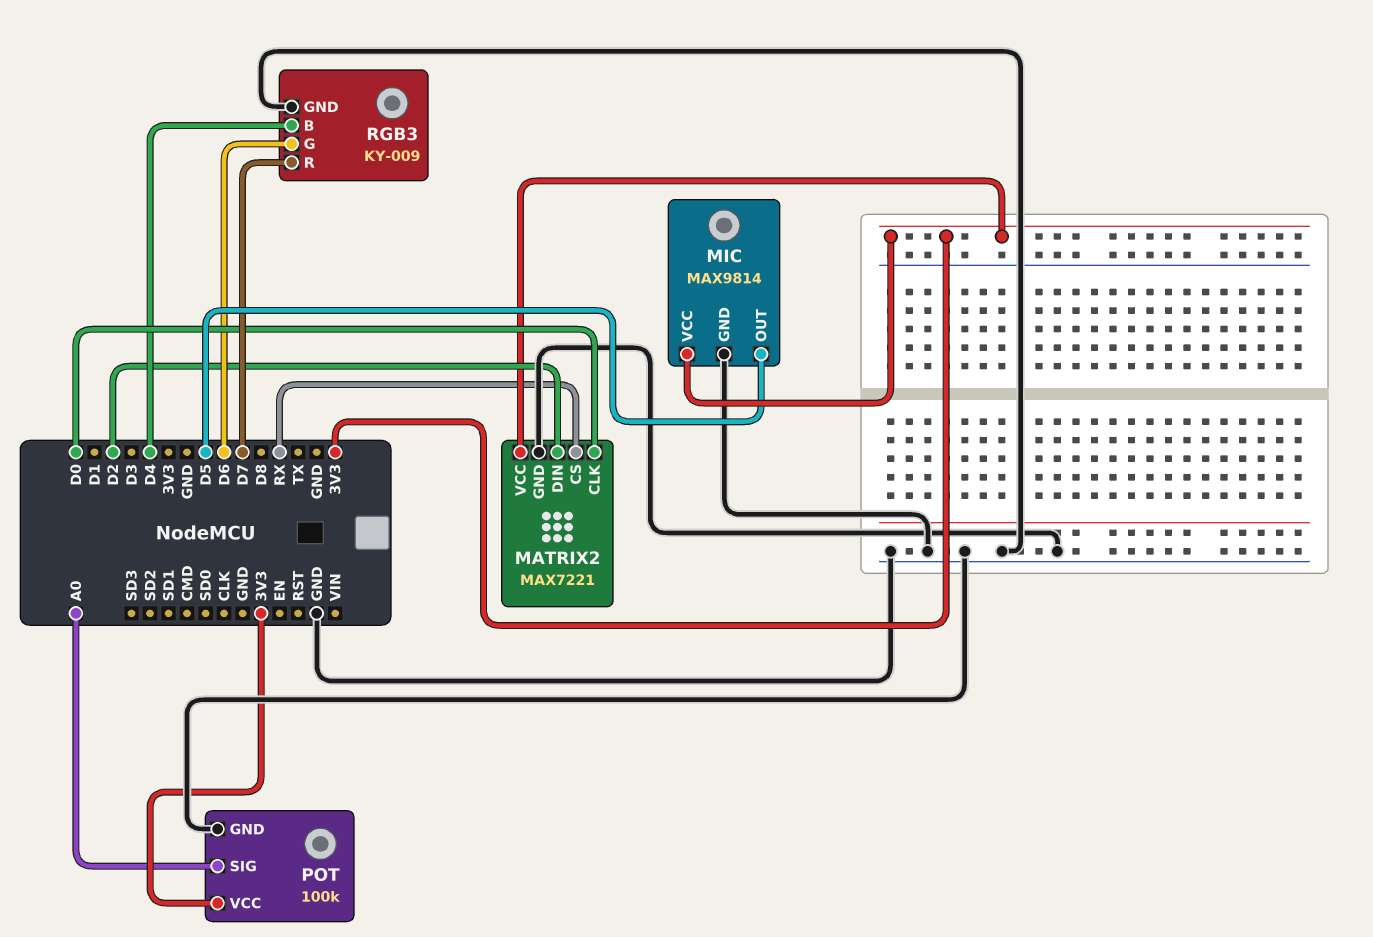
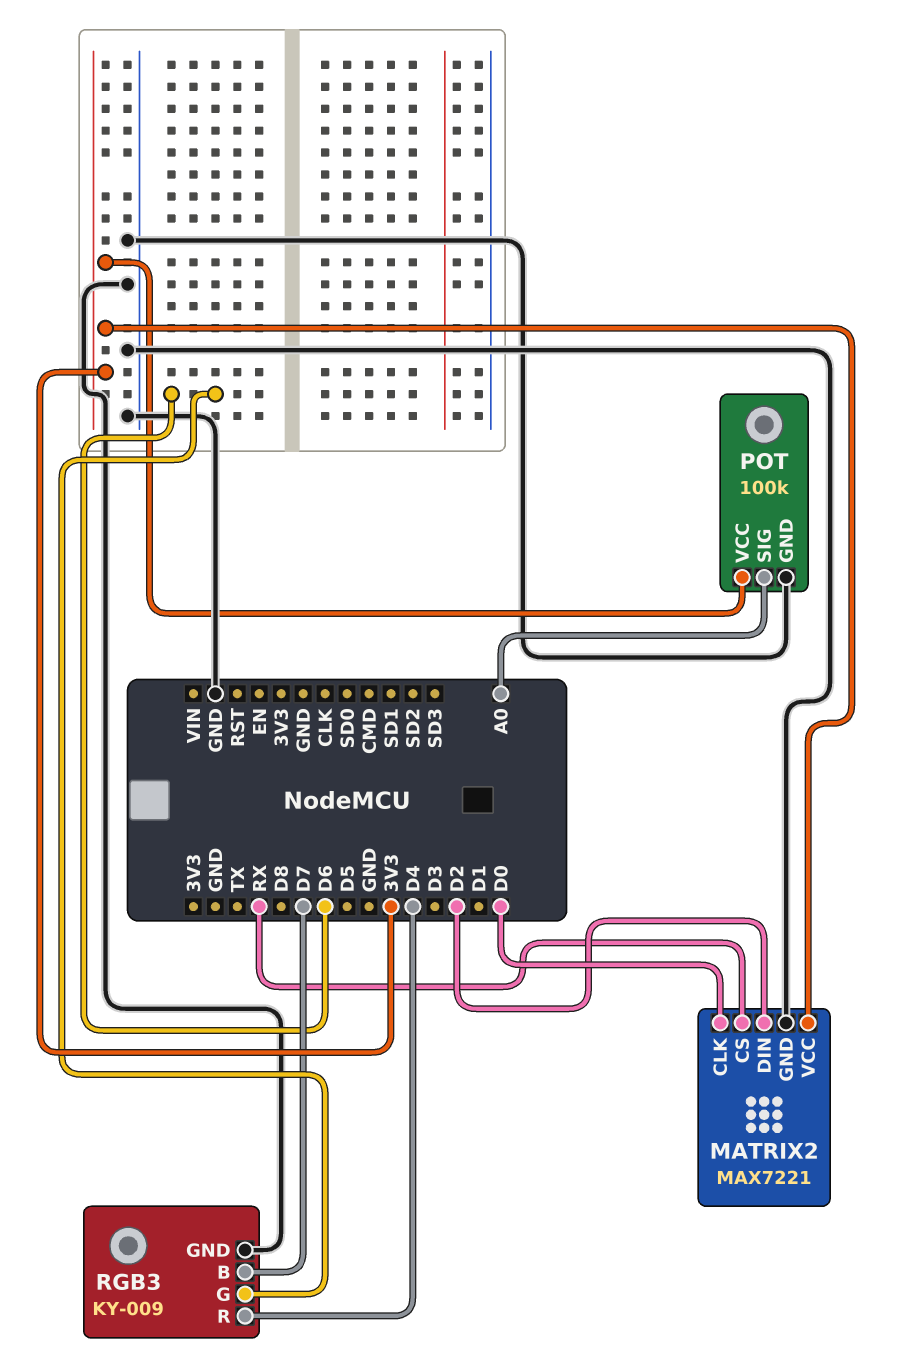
MIC: MAX9814 -> none
MIC pin GND: GND -> none
MIC pin OUT: D5 -> none
MIC pin VCC: 3V3 -> none
RGB3 pin B: D4 -> D7
RGB3 pin R: D7 -> D4

